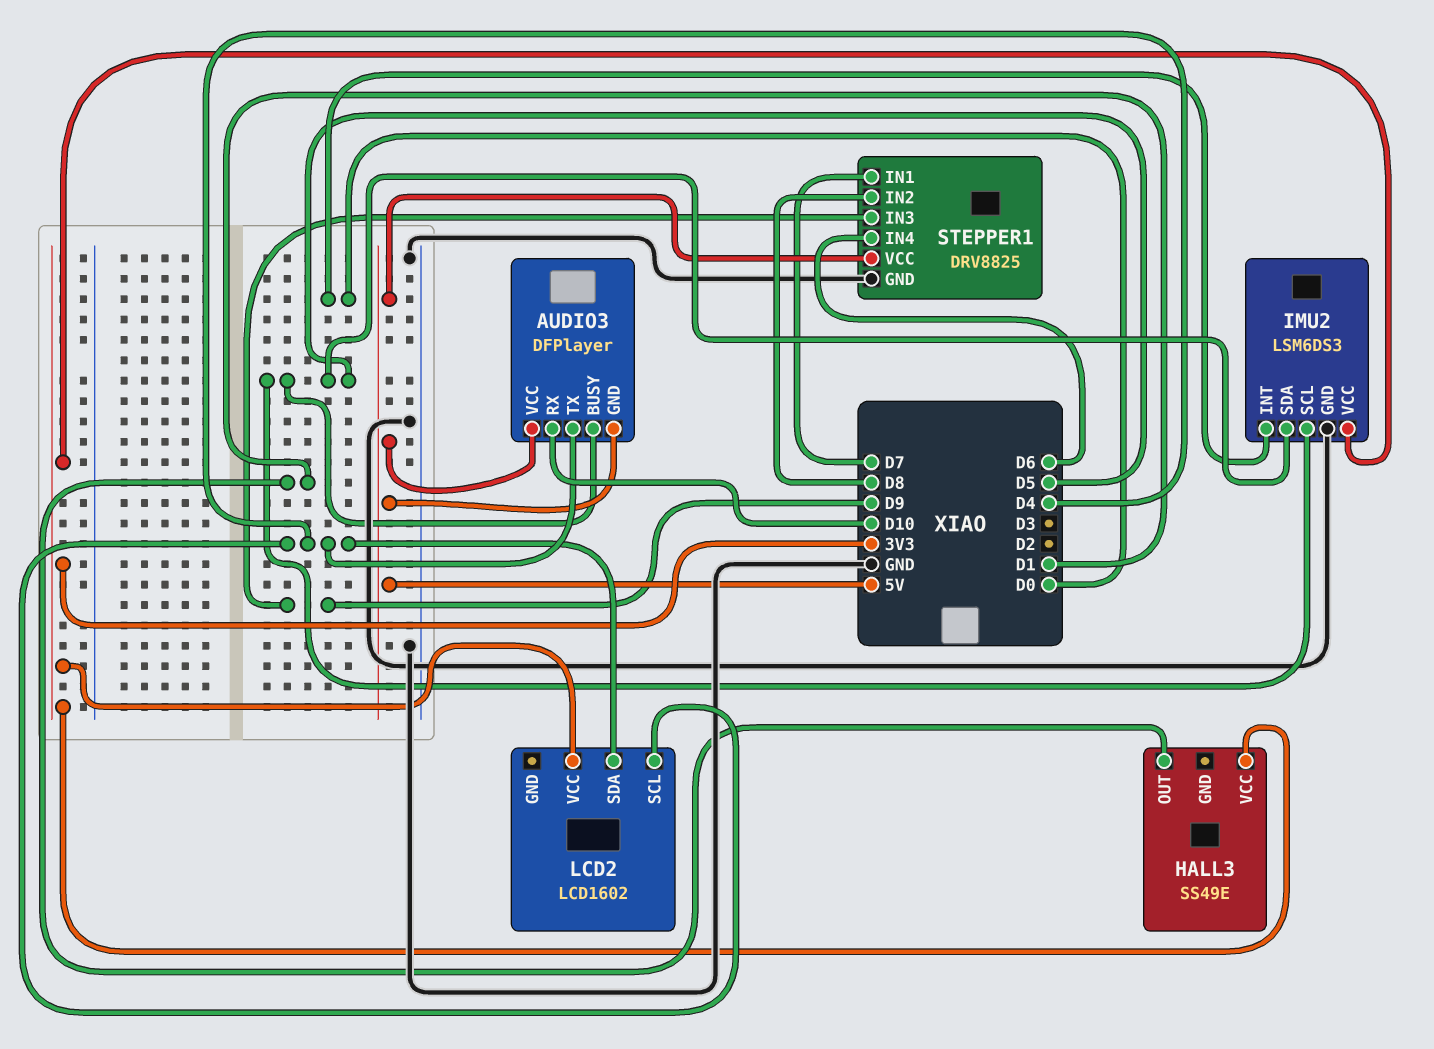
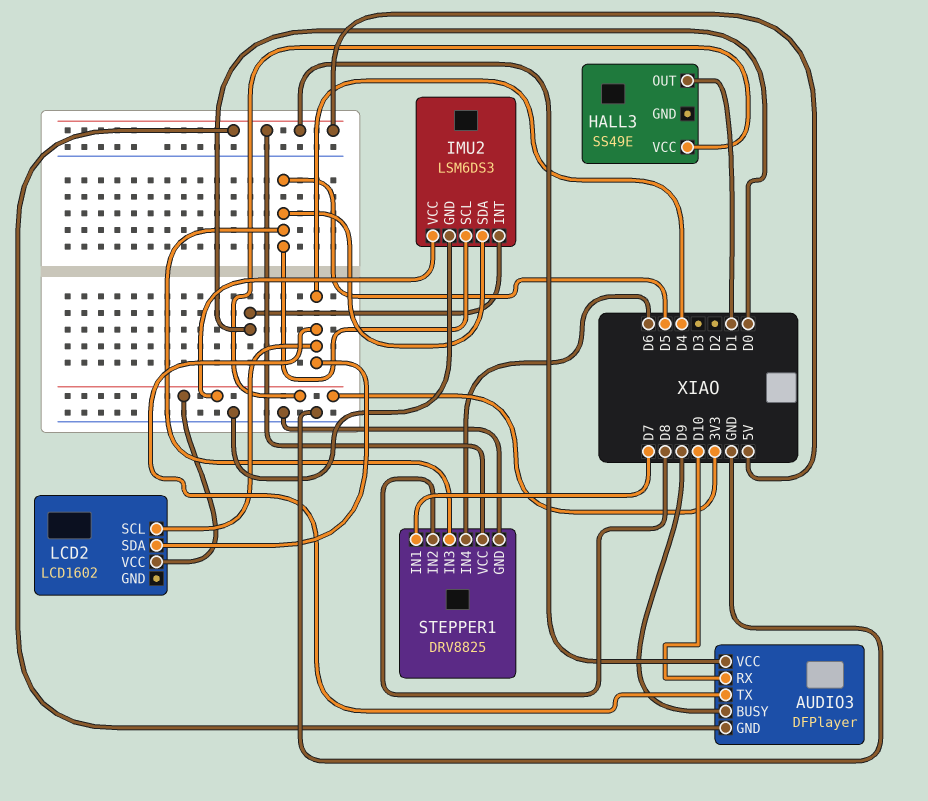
AUDIO3 pin BUSY: D5 -> D9
STEPPER1 pin IN3: D9 -> D5

